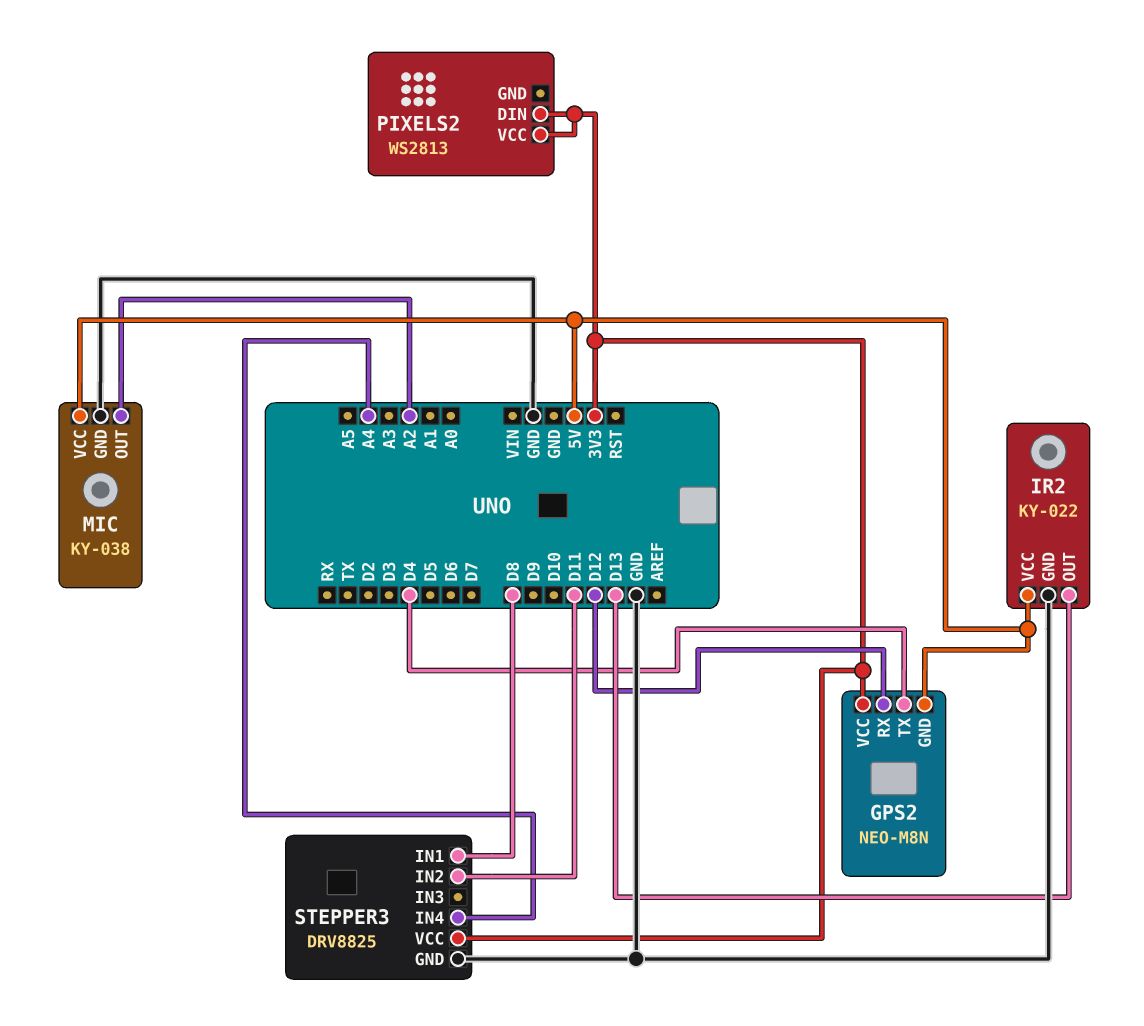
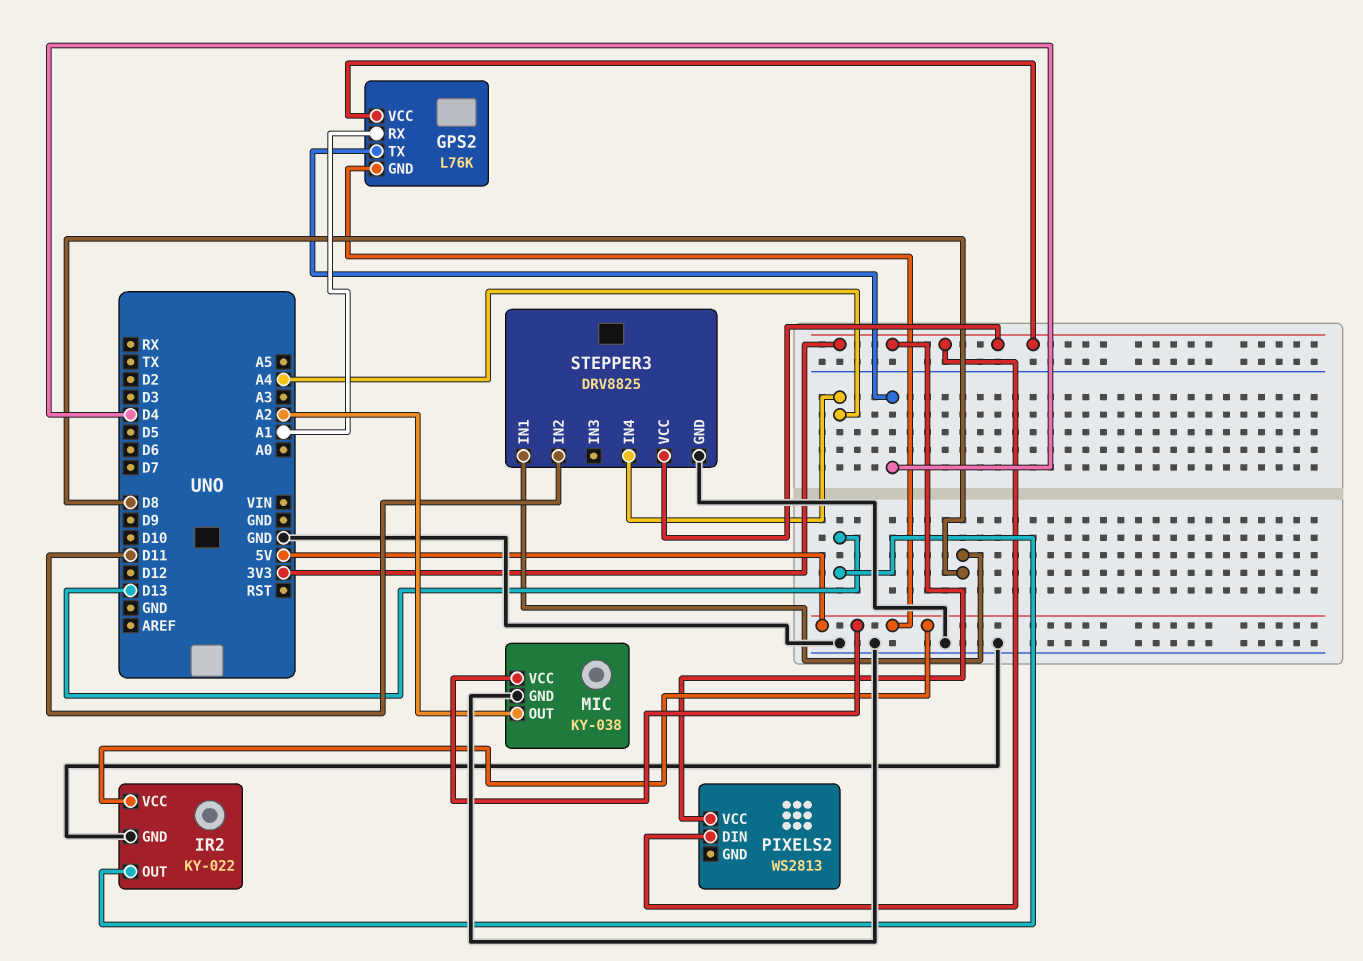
GPS2: NEO-M8N -> L76K
GPS2 pin RX: D12 -> A1

